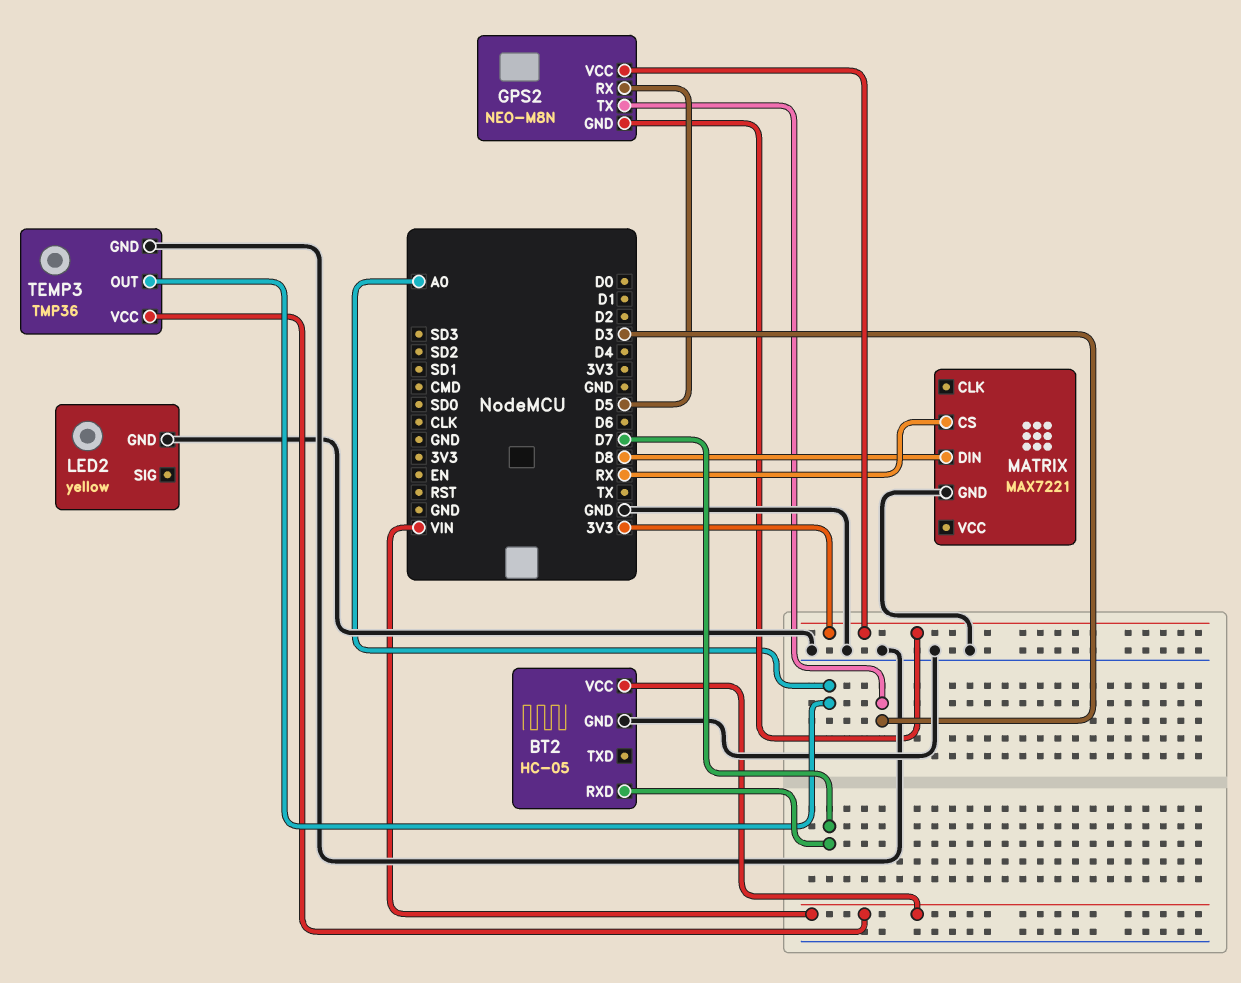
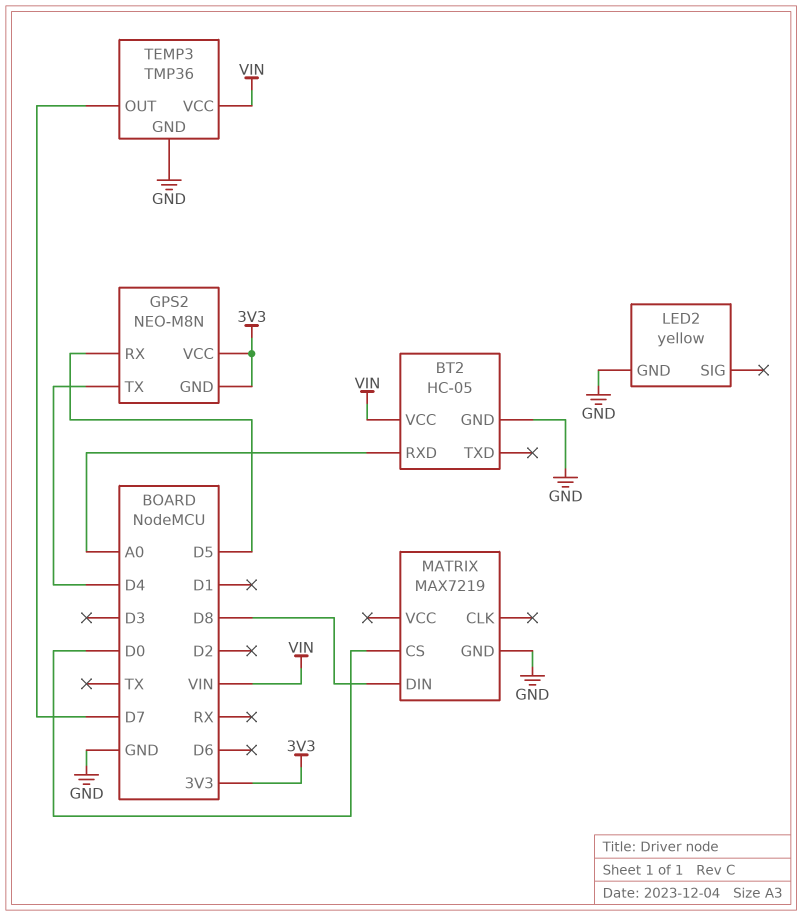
BT2 pin RXD: D7 -> A0
GPS2 pin TX: D3 -> D4
MATRIX: MAX7221 -> MAX7219
MATRIX pin CS: RX -> D0
TEMP3 pin OUT: A0 -> D7

